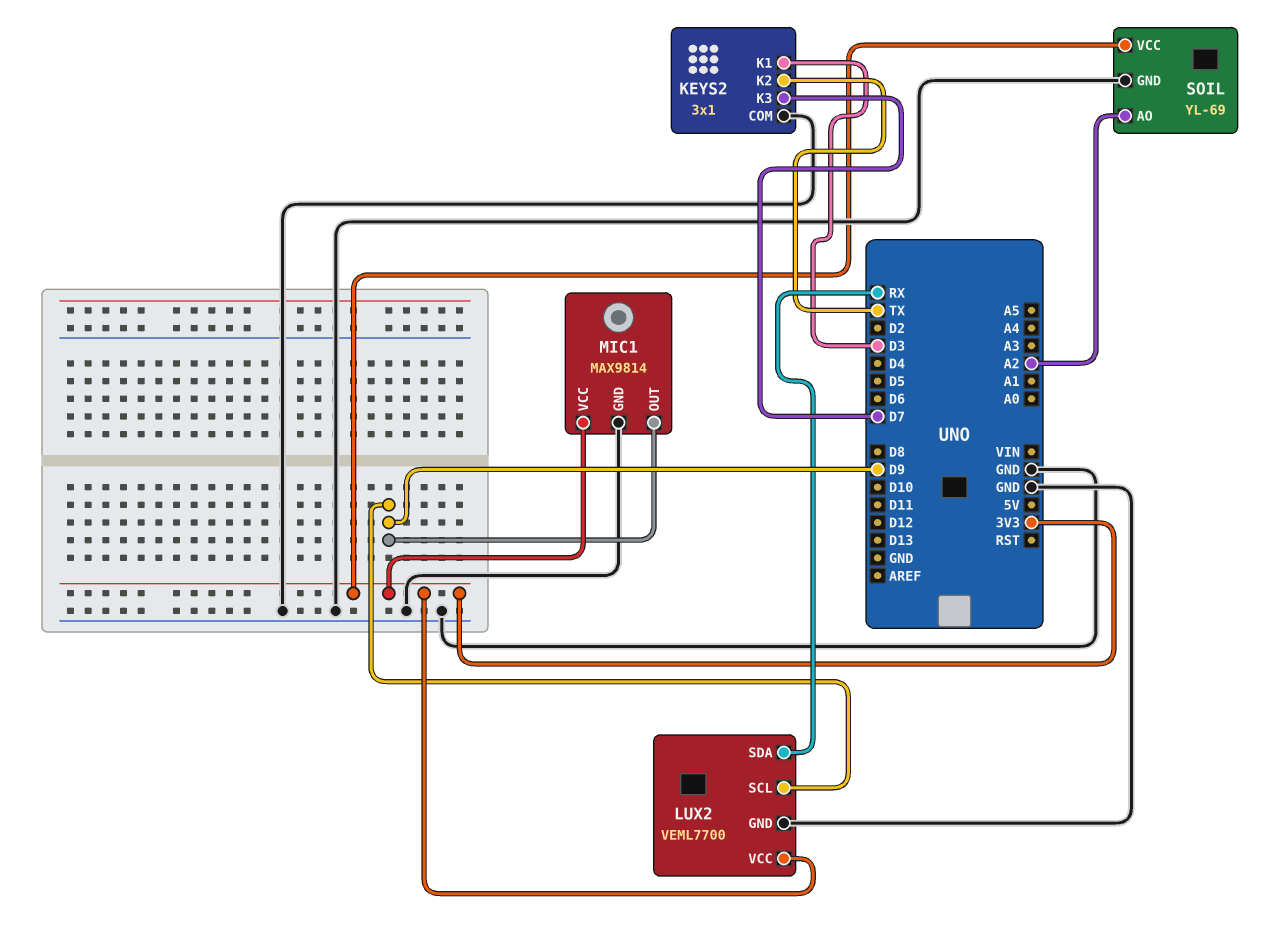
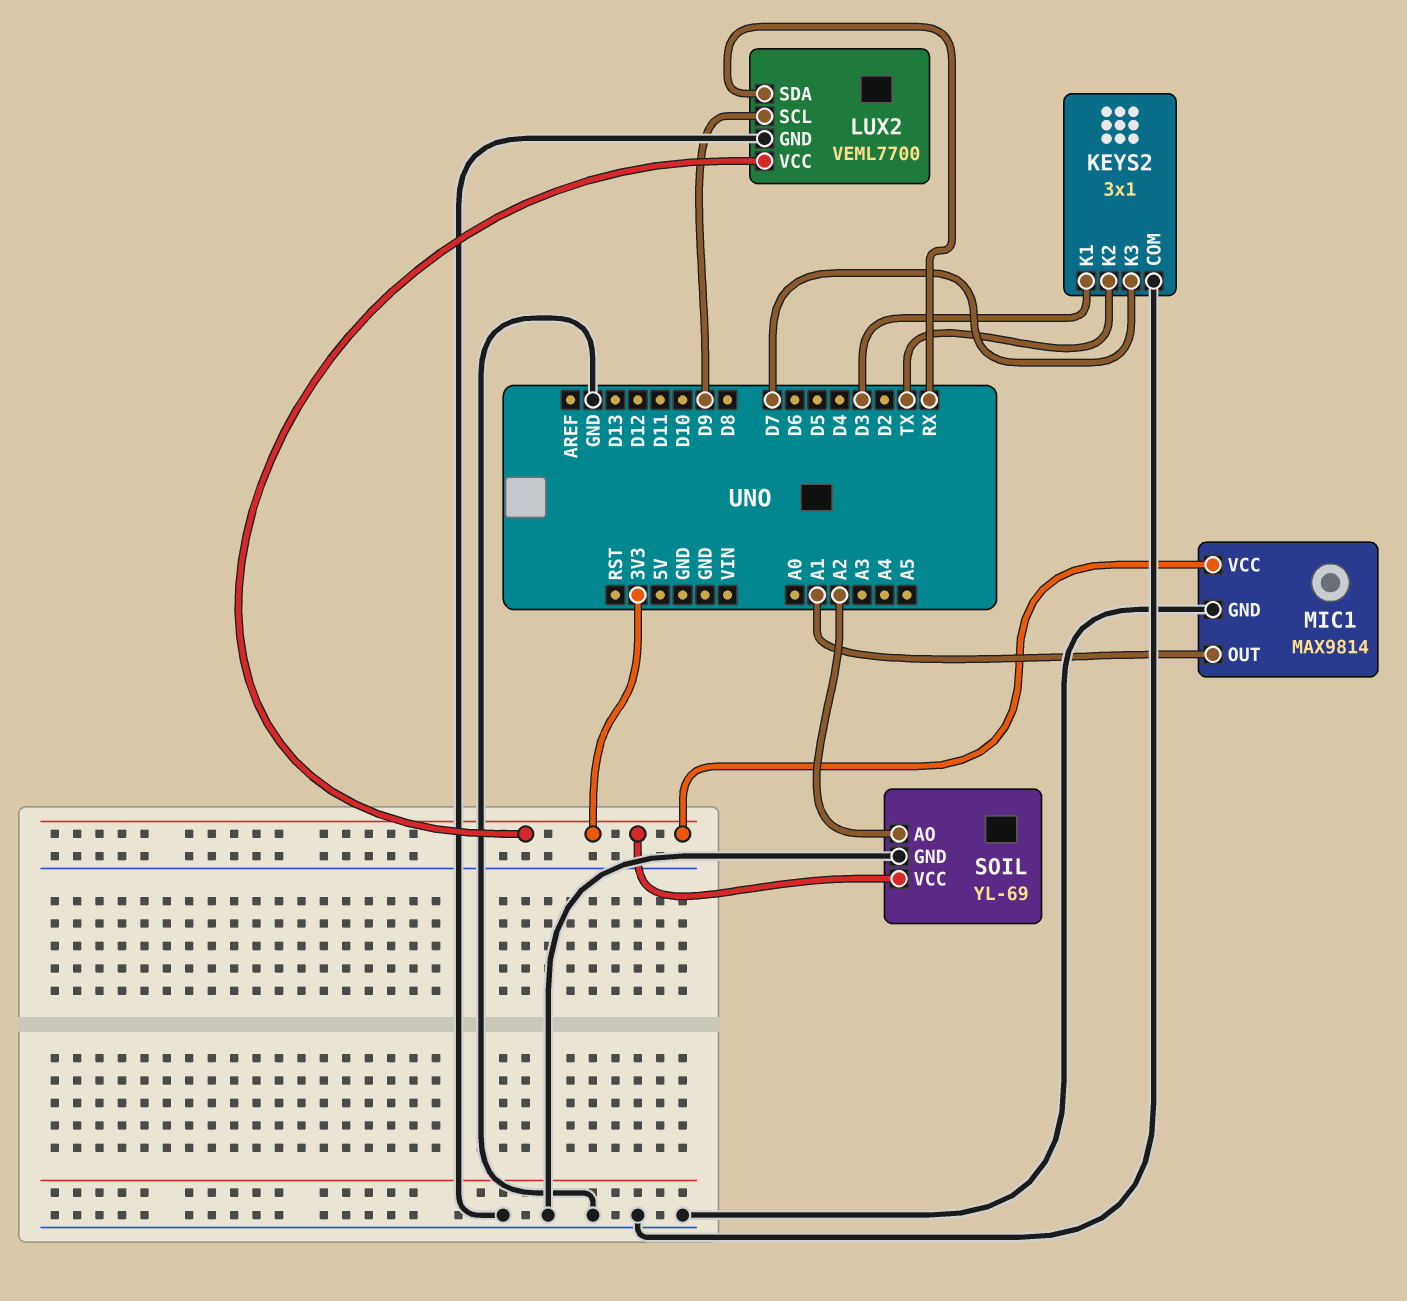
MIC1 pin OUT: D9 -> A1

